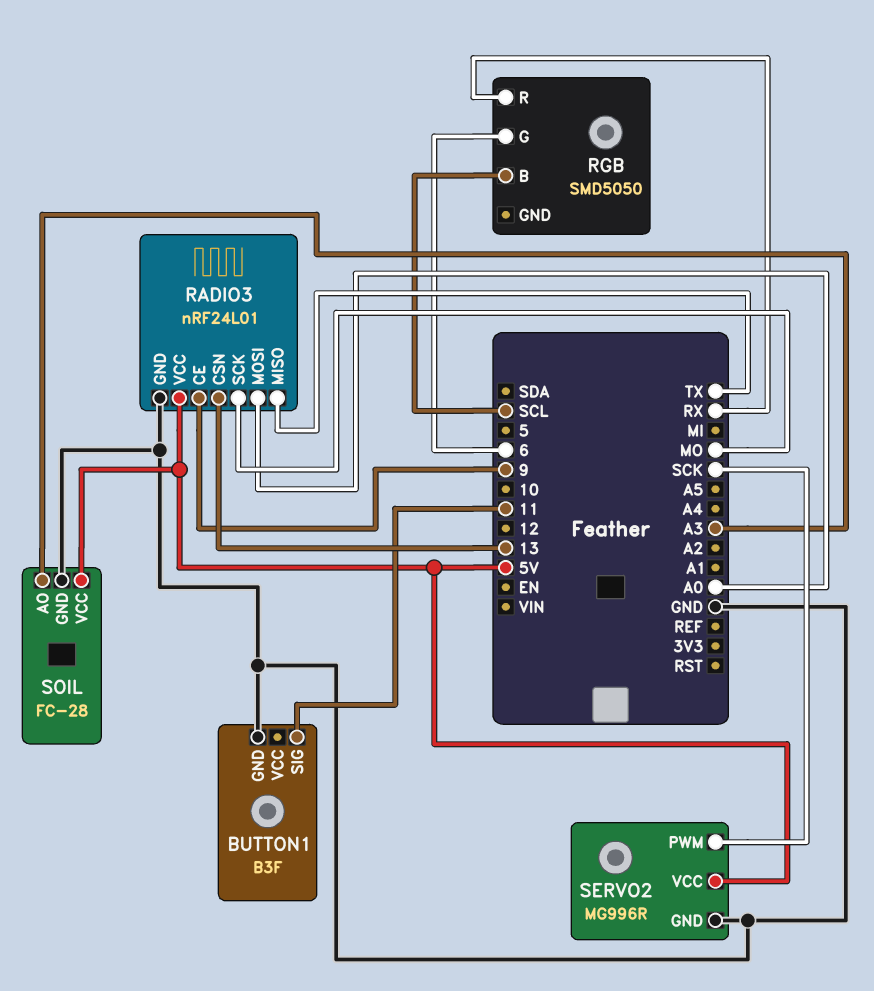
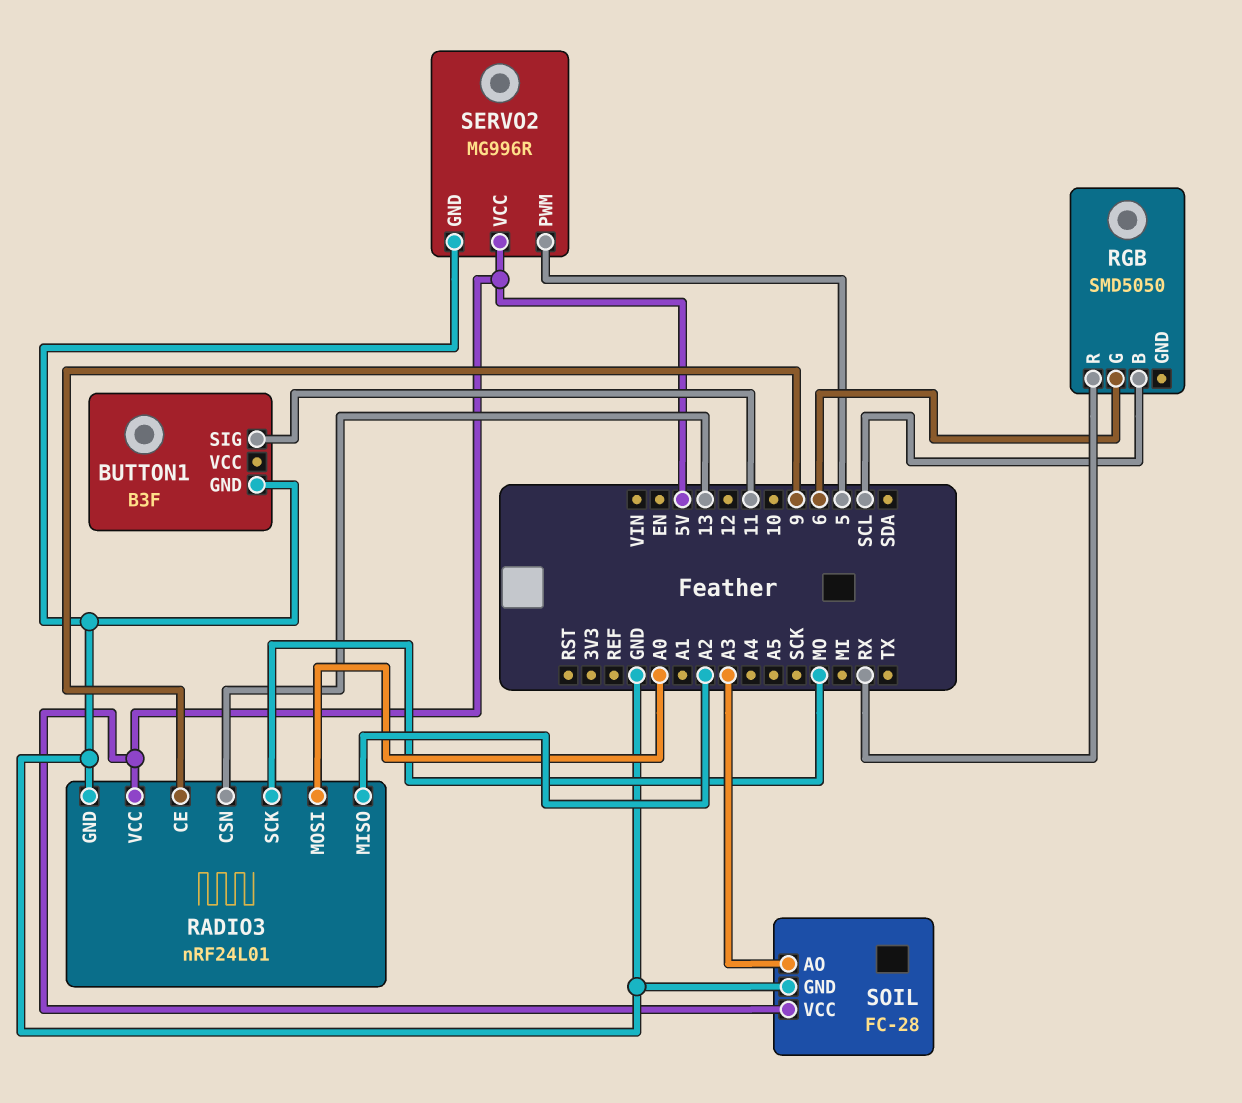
RADIO3 pin MISO: TX -> A2
SERVO2 pin PWM: SCK -> 5

